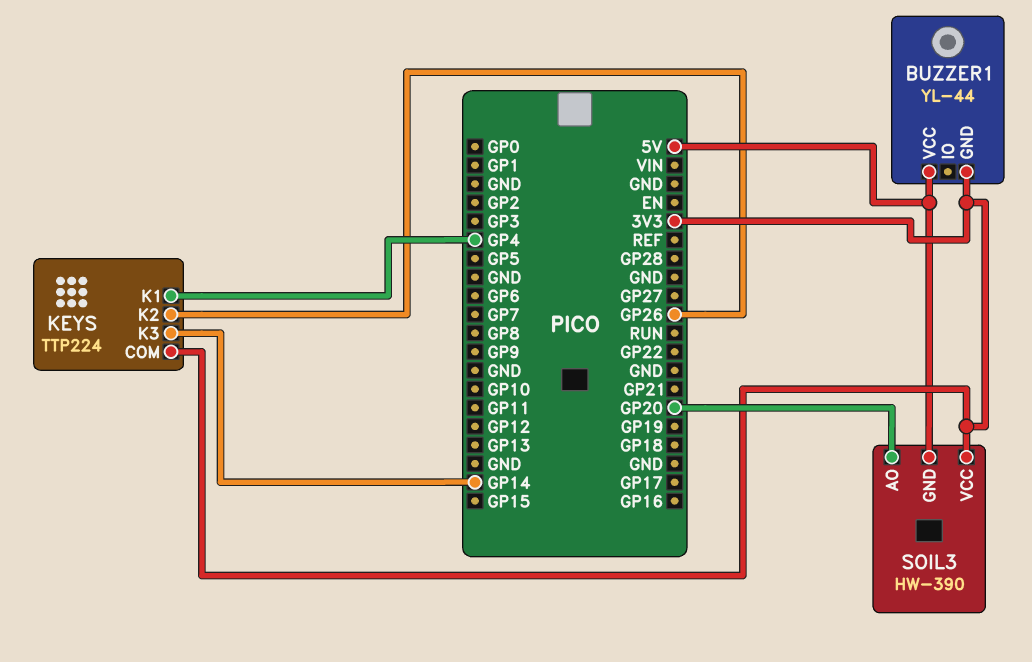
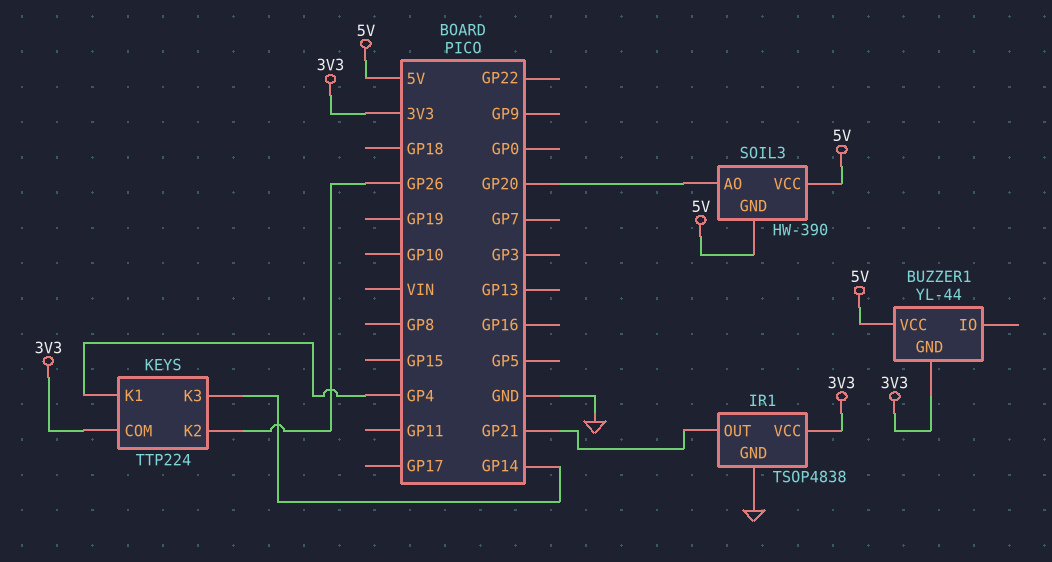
IR1: none -> TSOP4838
IR1 pin GND: none -> GND
IR1 pin OUT: none -> GP21
IR1 pin VCC: none -> 3V3
SOIL3 pin VCC: 3V3 -> 5V

